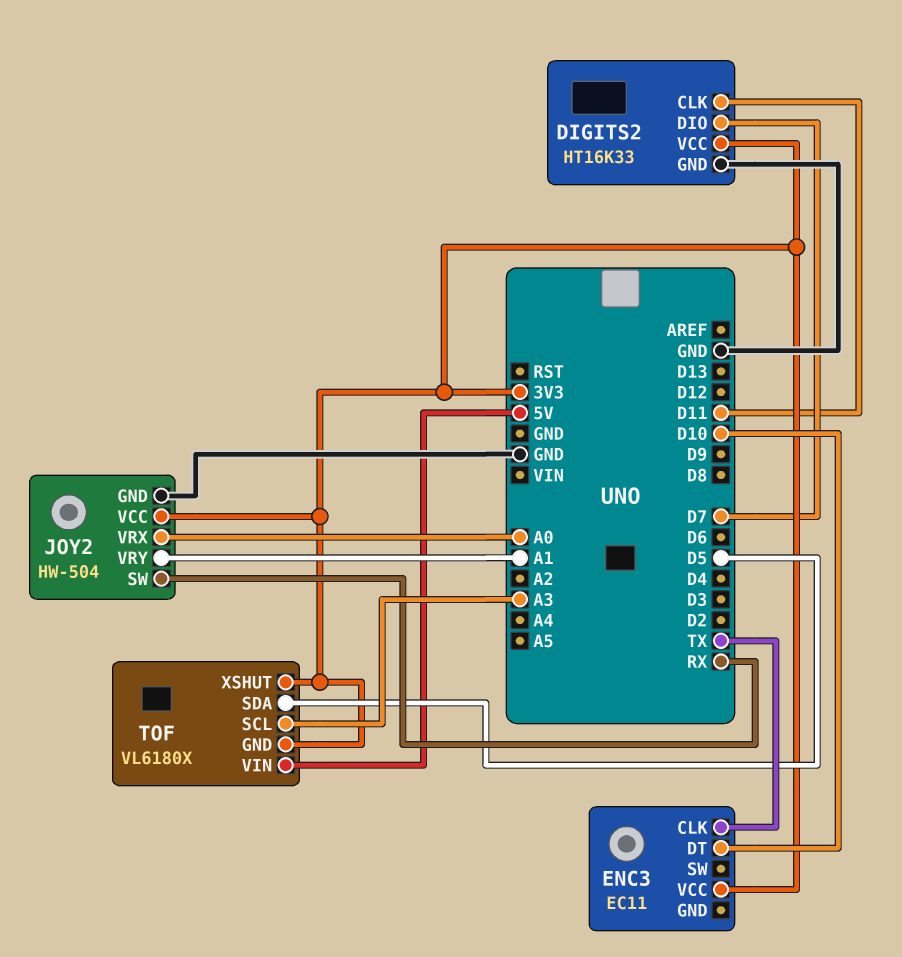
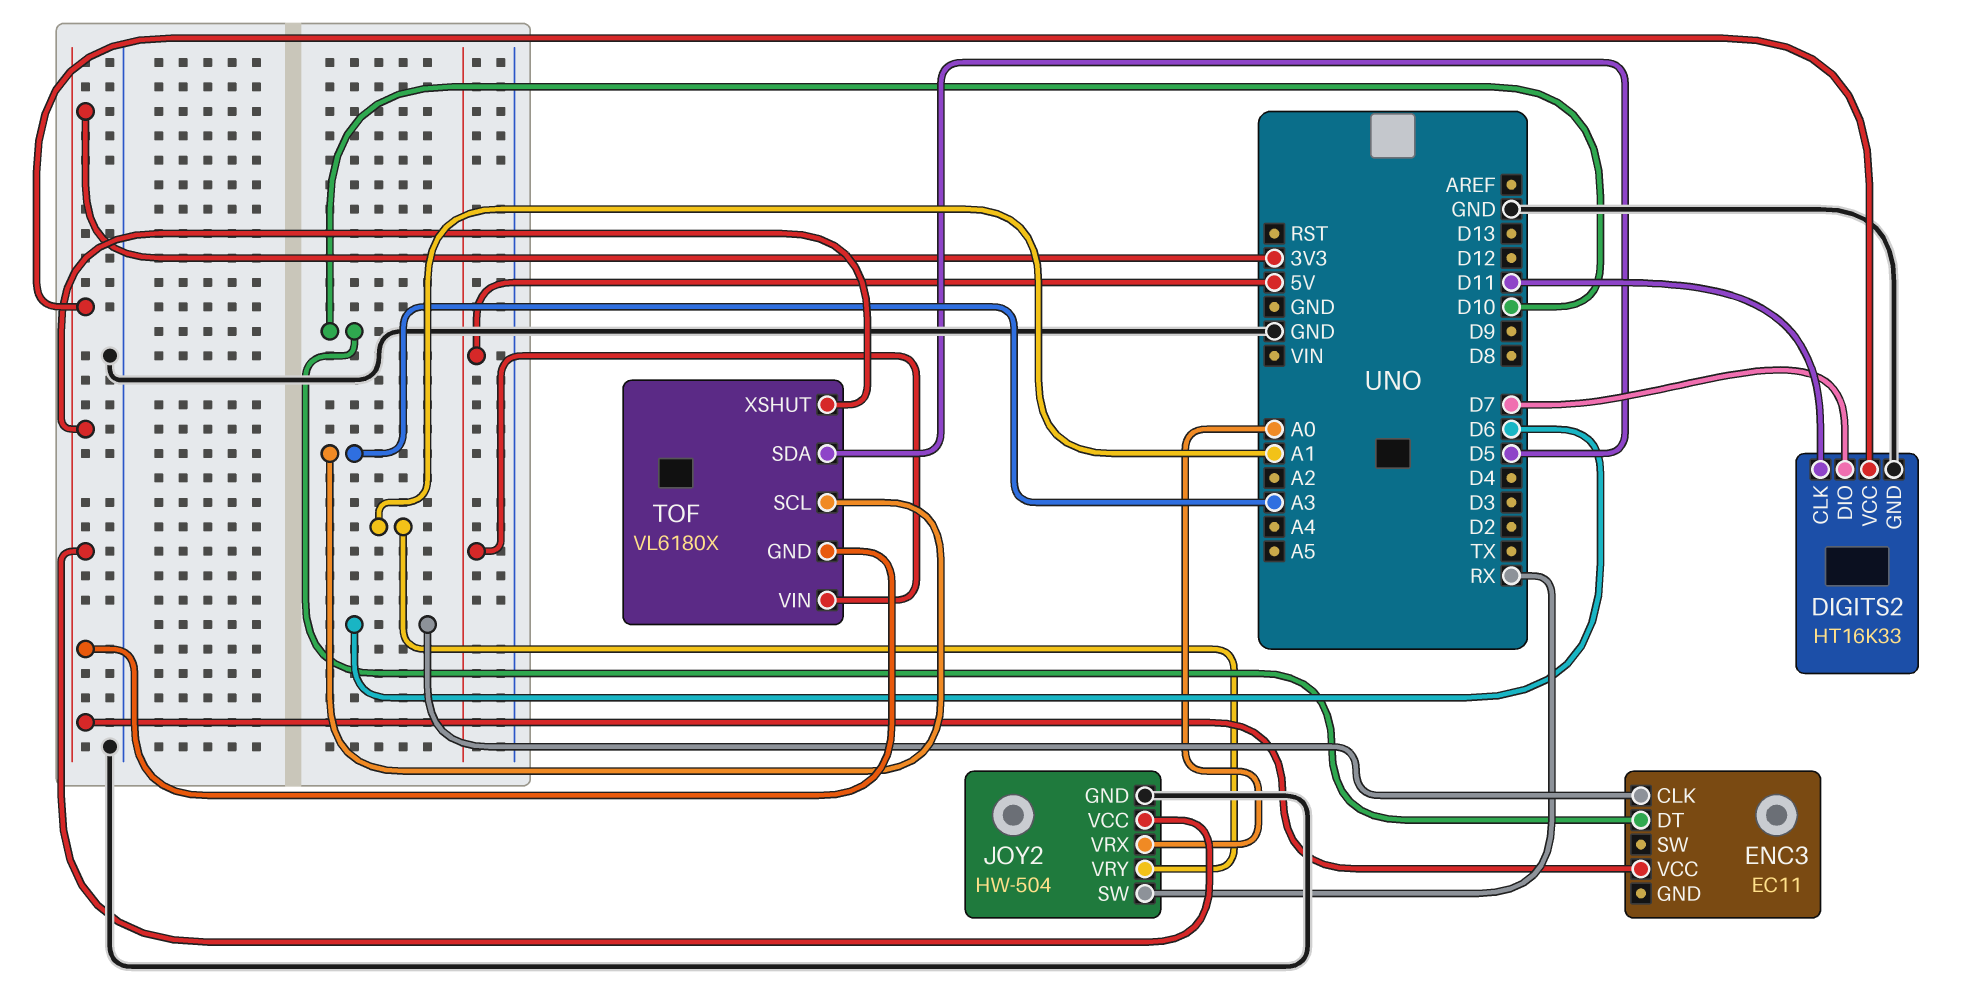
ENC3 pin CLK: TX -> D6

